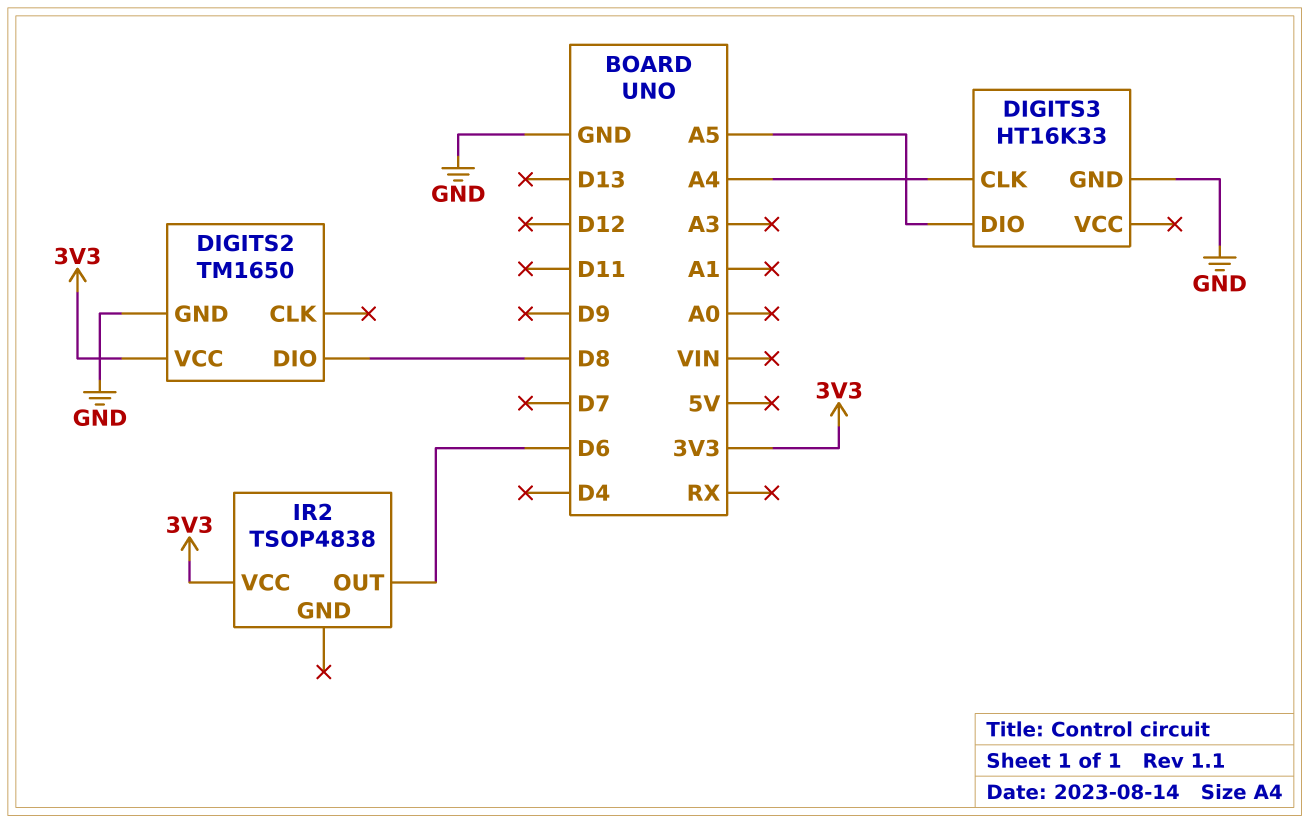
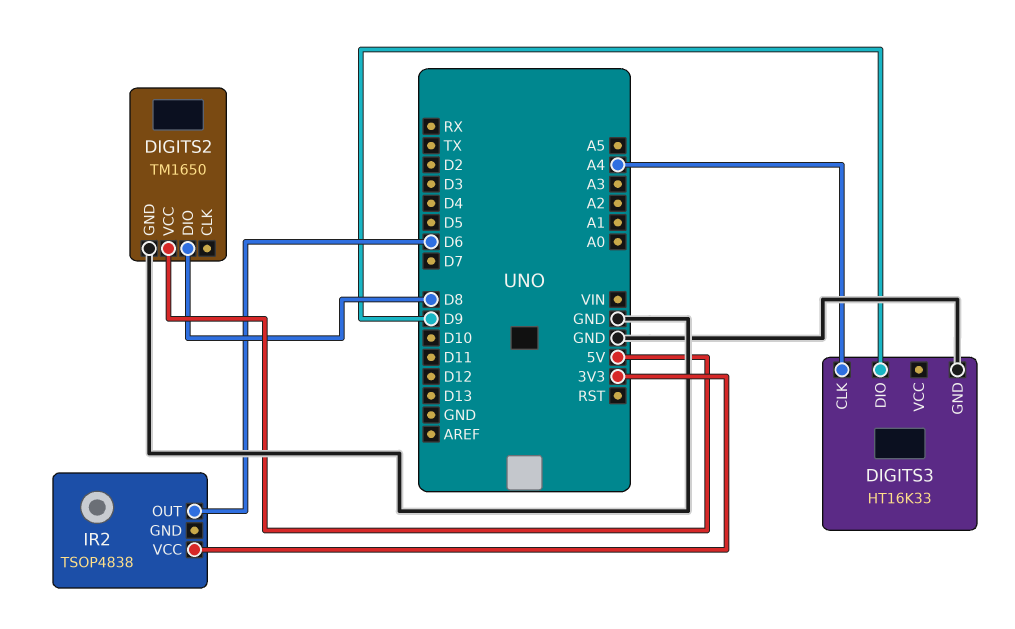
DIGITS2 pin VCC: 3V3 -> 5V
DIGITS3 pin DIO: A5 -> D9

